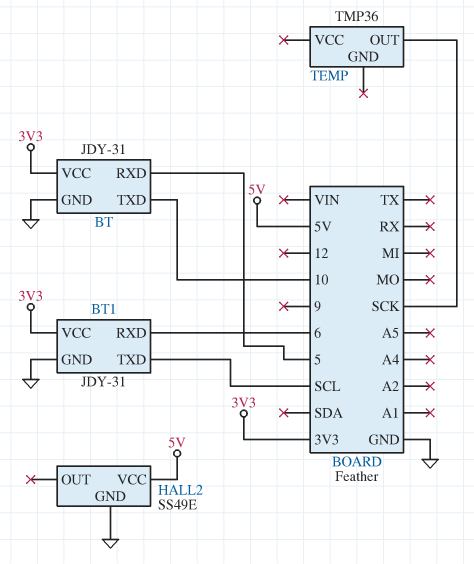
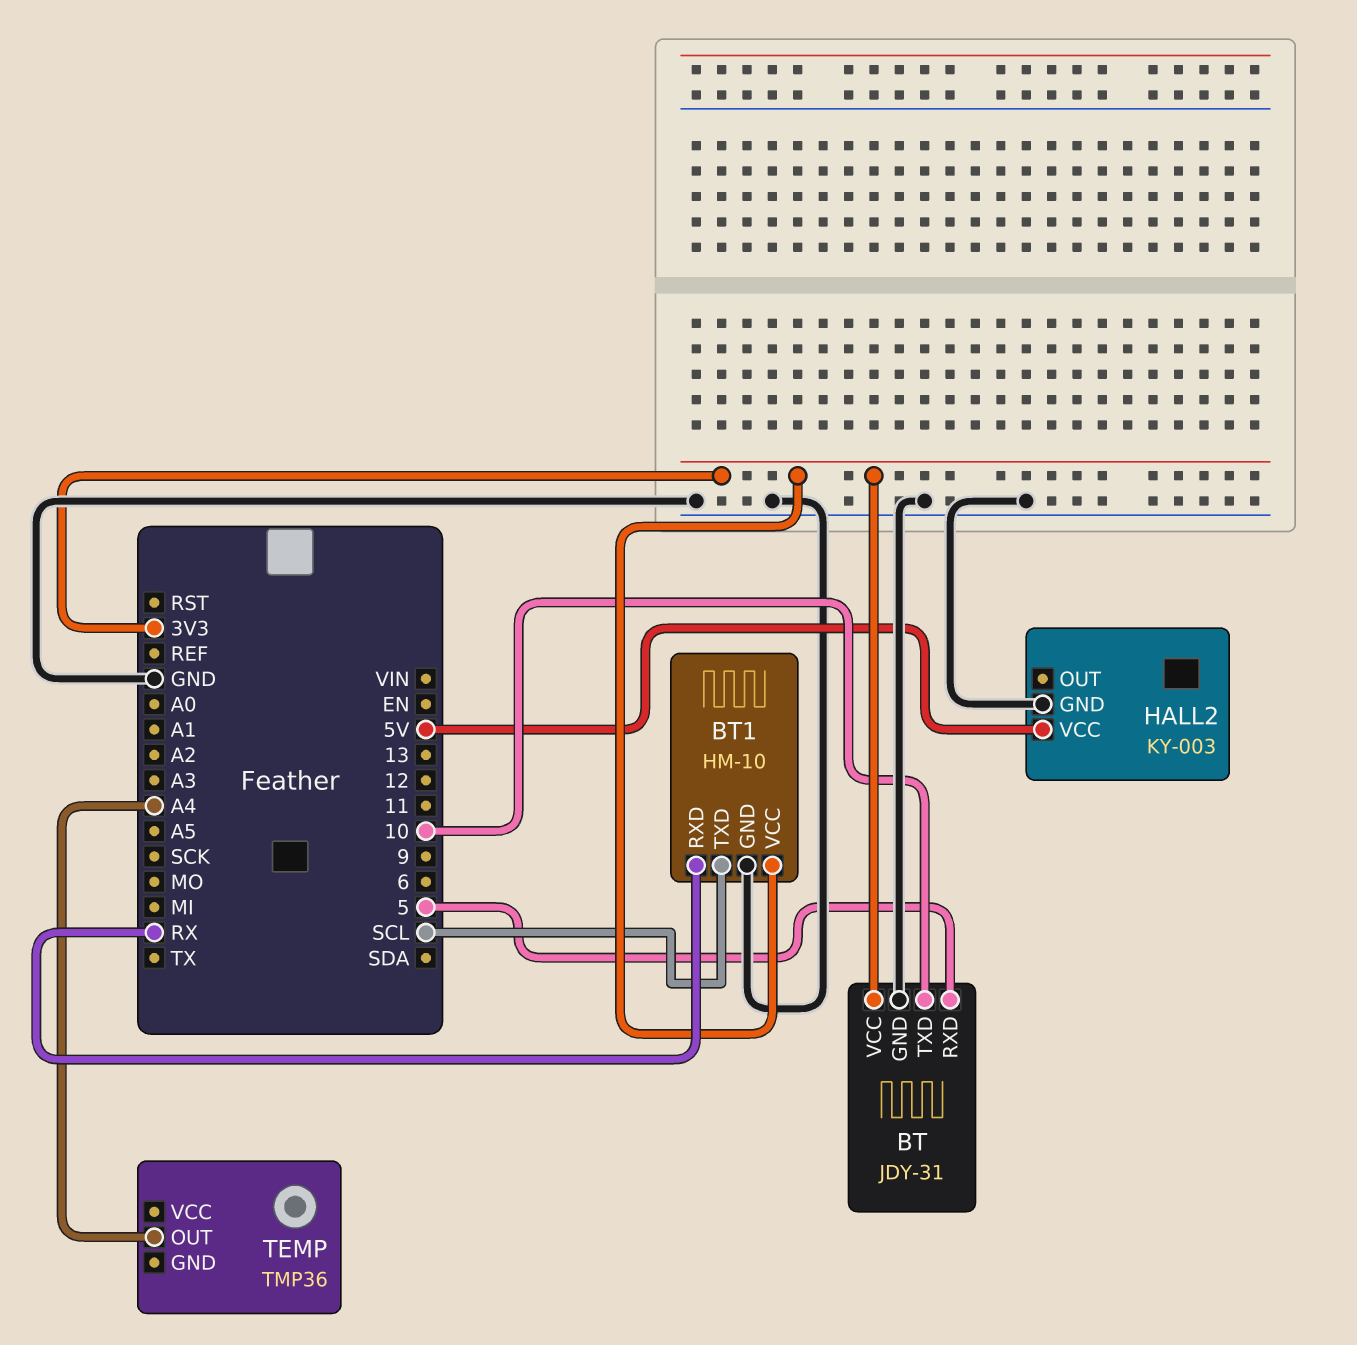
BT1: JDY-31 -> HM-10
BT1 pin RXD: 6 -> RX
HALL2: SS49E -> KY-003
TEMP pin OUT: SCK -> A4

